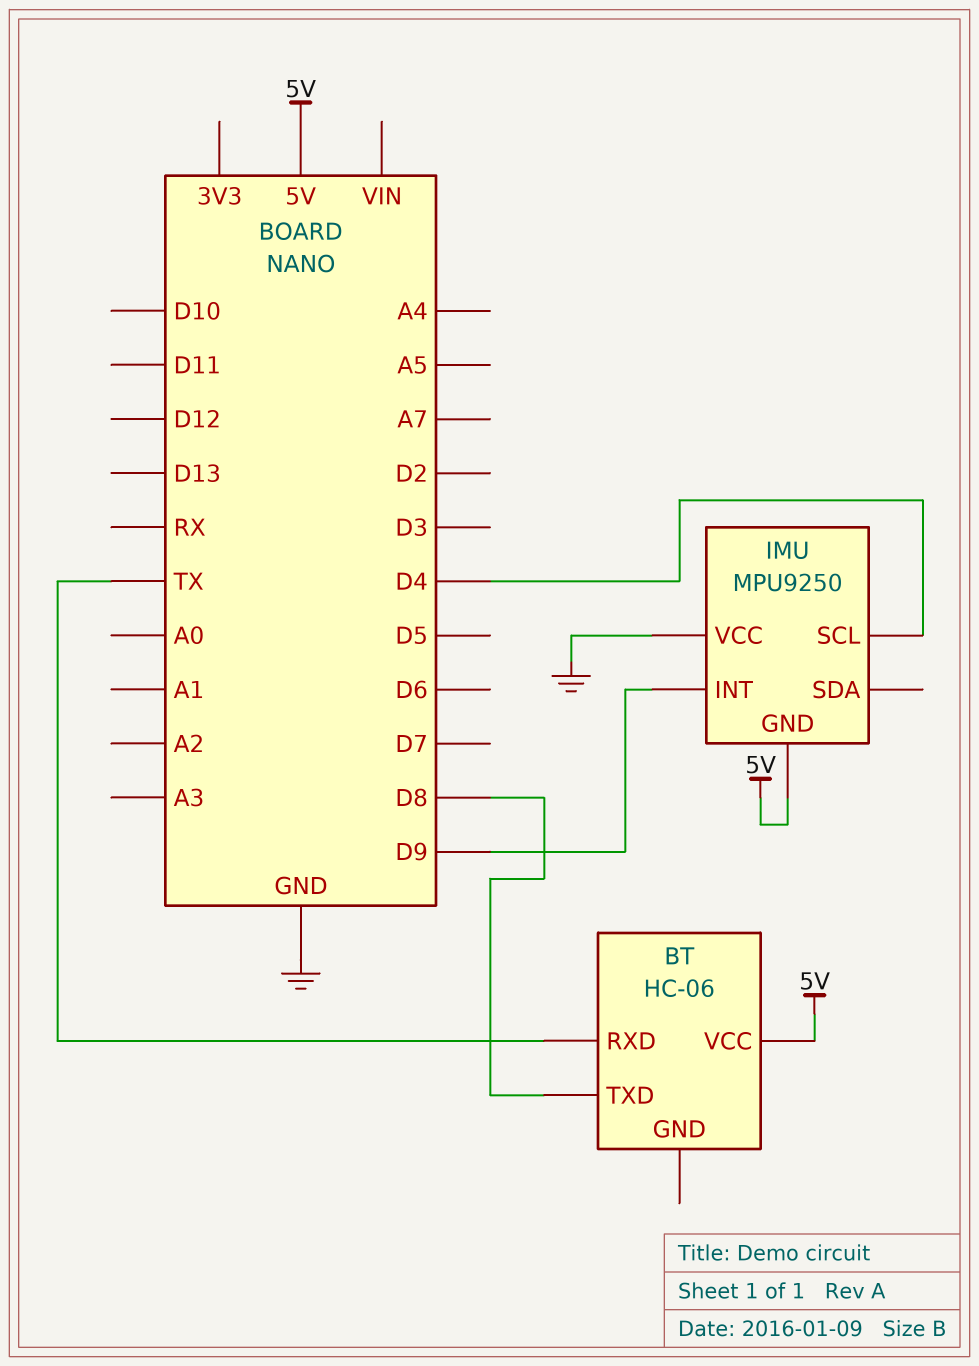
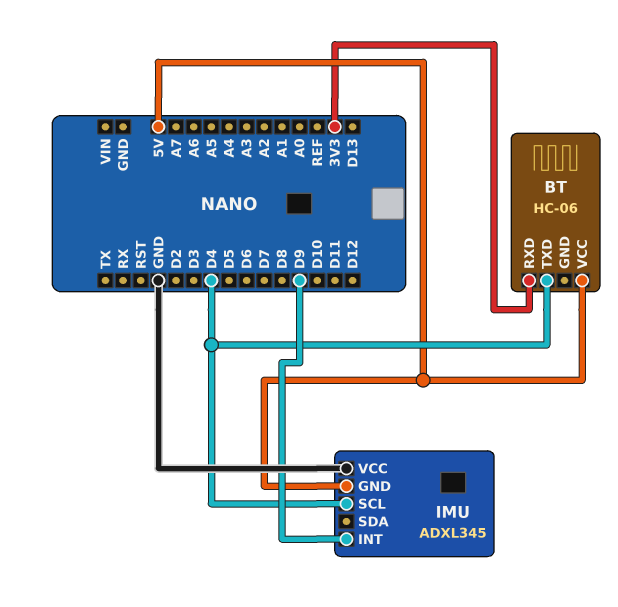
BT pin RXD: TX -> 3V3
BT pin TXD: D8 -> D4
IMU: MPU9250 -> ADXL345

